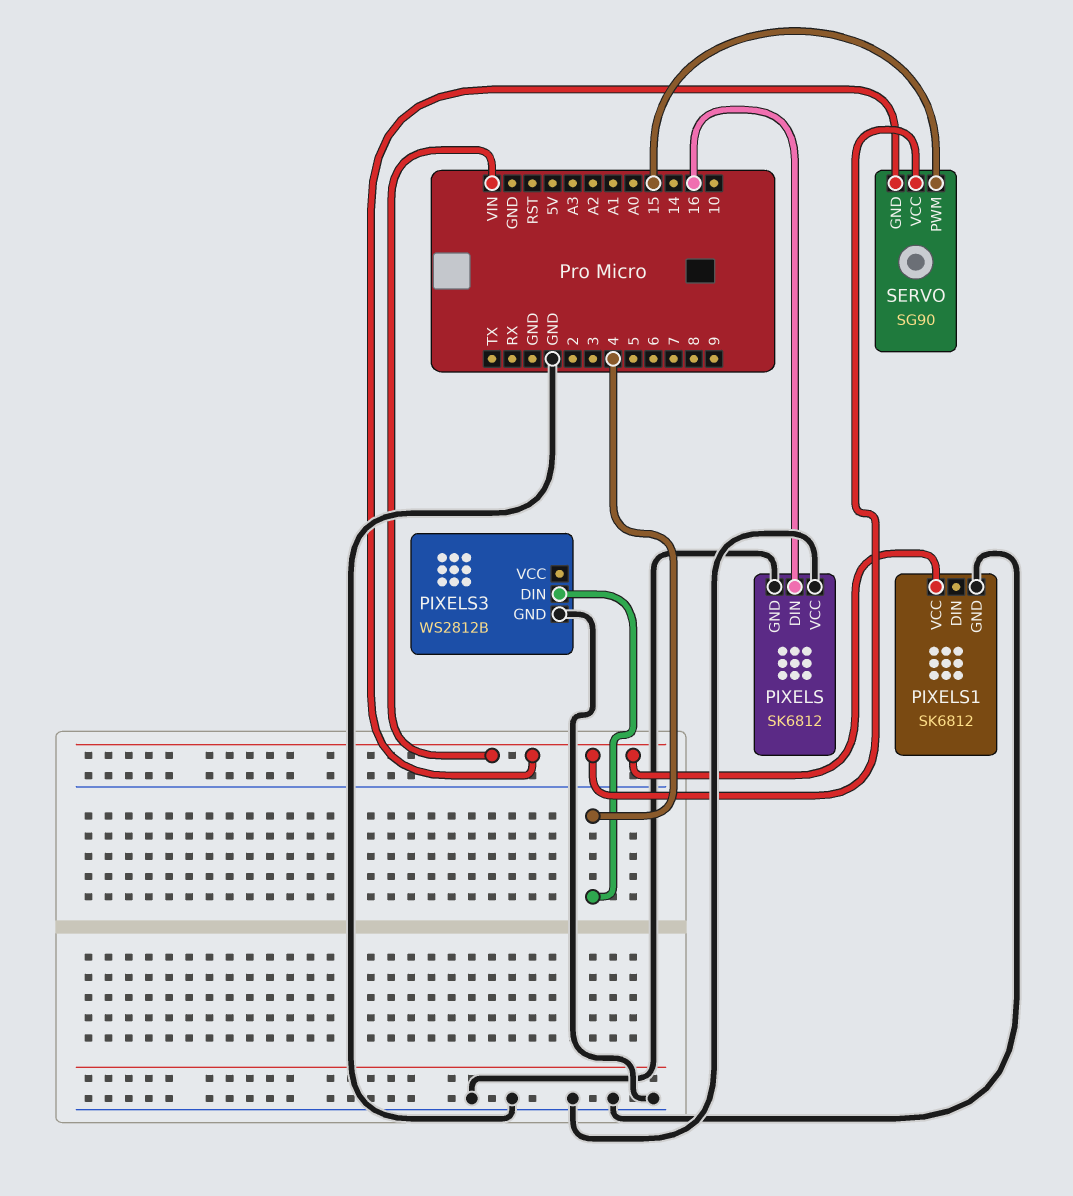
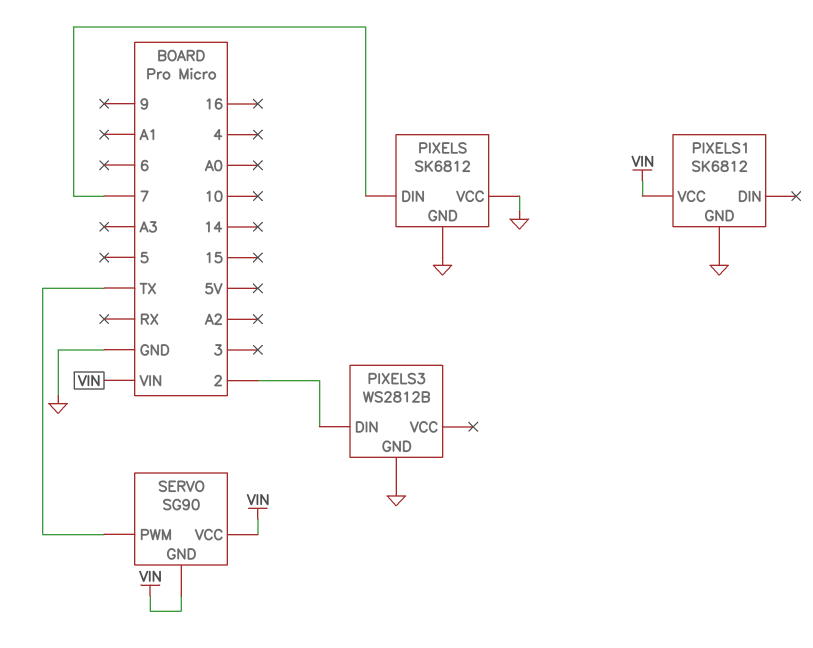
PIXELS pin DIN: 16 -> 7
PIXELS3 pin DIN: 4 -> 2
SERVO pin PWM: 15 -> TX

